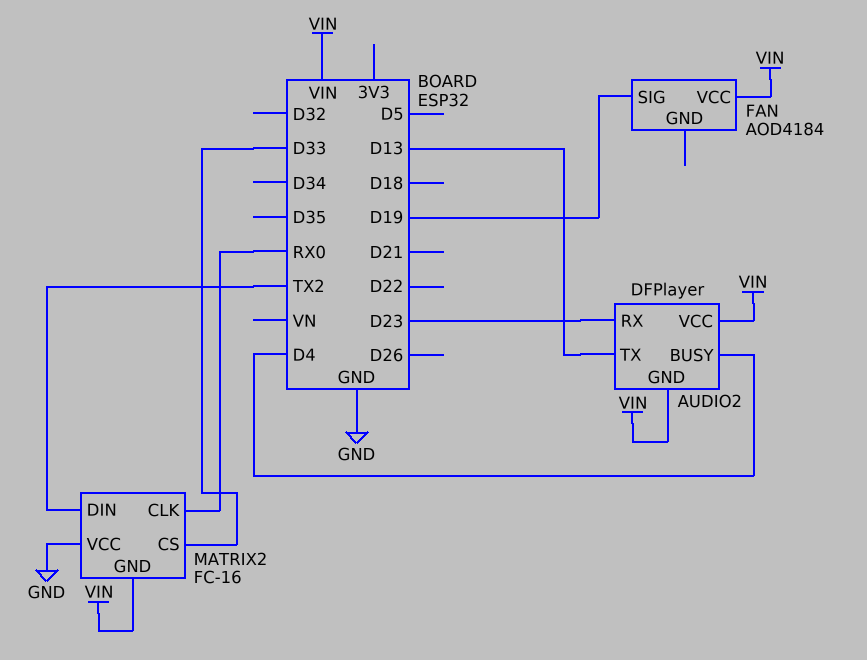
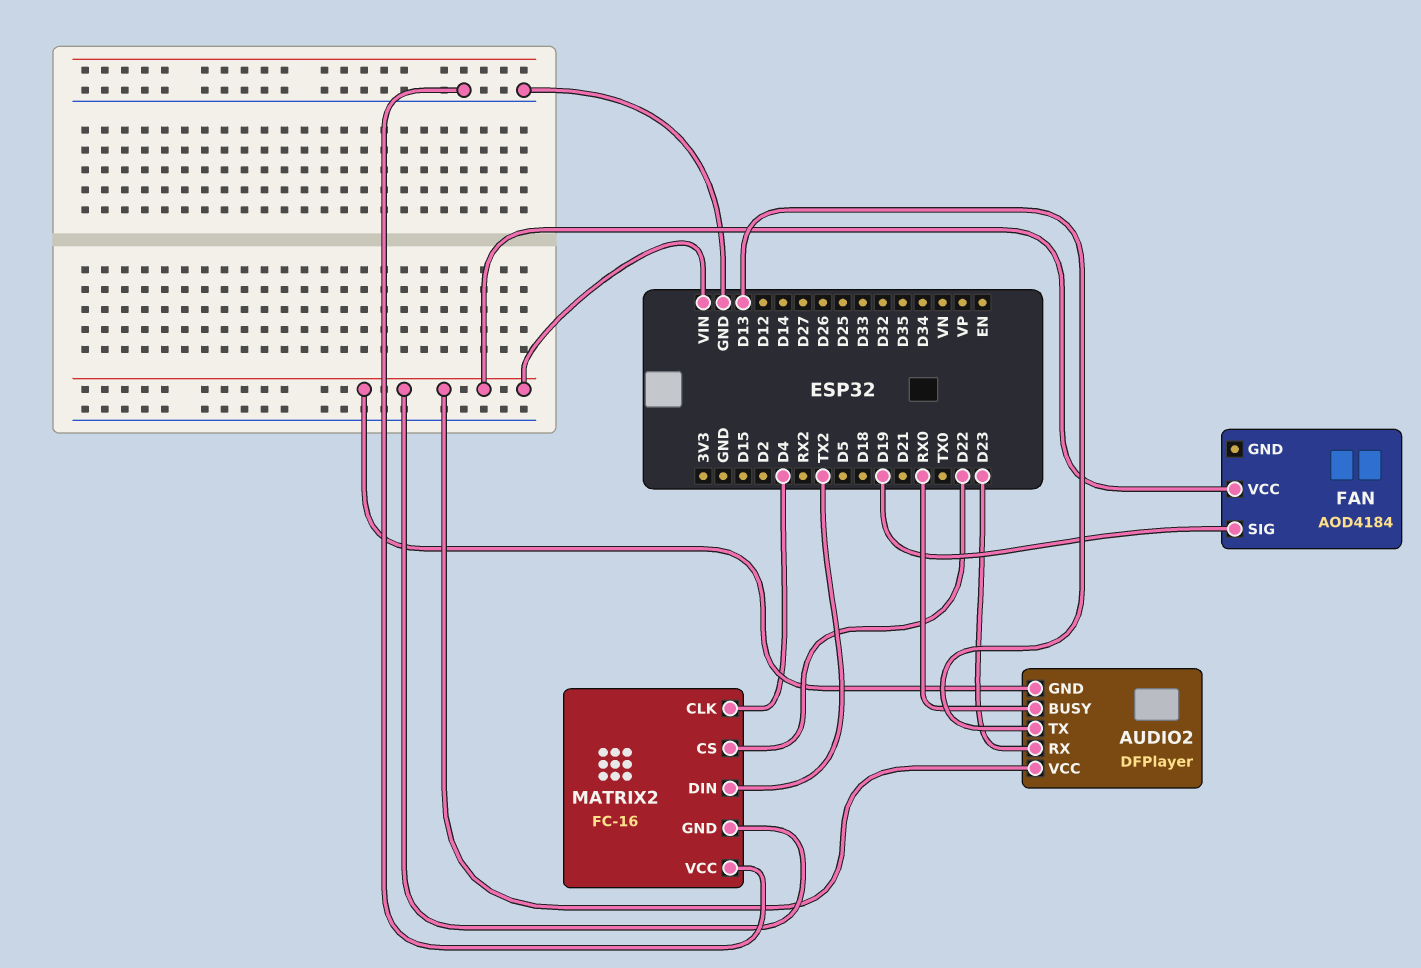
AUDIO2 pin BUSY: D4 -> RX0
MATRIX2 pin CLK: RX0 -> D4
MATRIX2 pin CS: D33 -> D22

